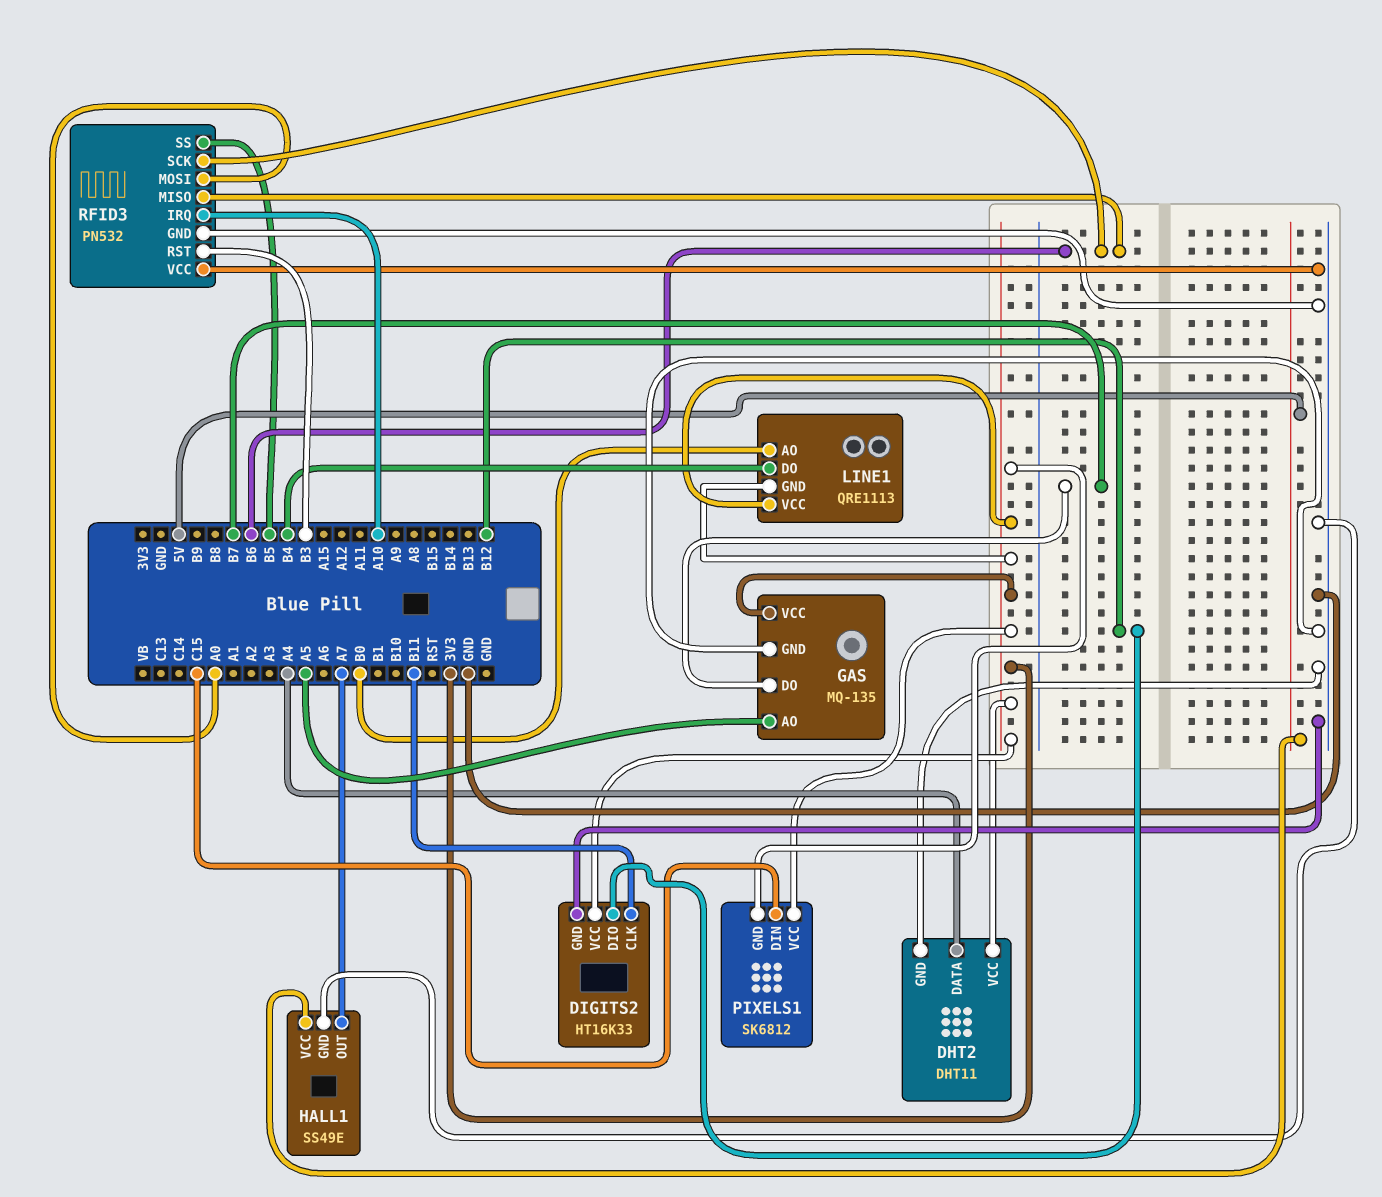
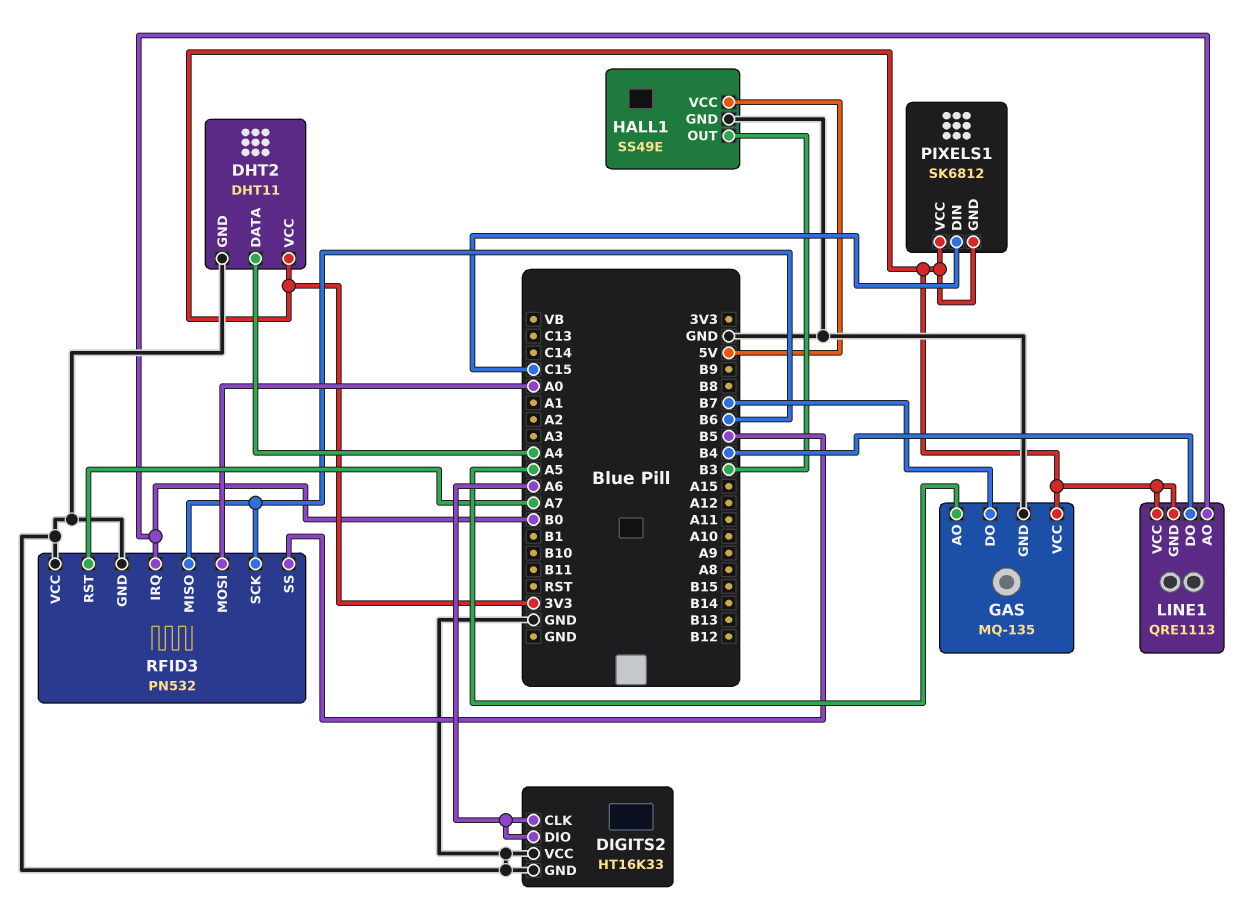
DIGITS2 pin CLK: B11 -> A6
DIGITS2 pin DIO: B12 -> A6
DIGITS2 pin VCC: 3V3 -> GND
HALL1 pin OUT: A7 -> B3
RFID3 pin IRQ: A10 -> B0
RFID3 pin RST: B3 -> A7

